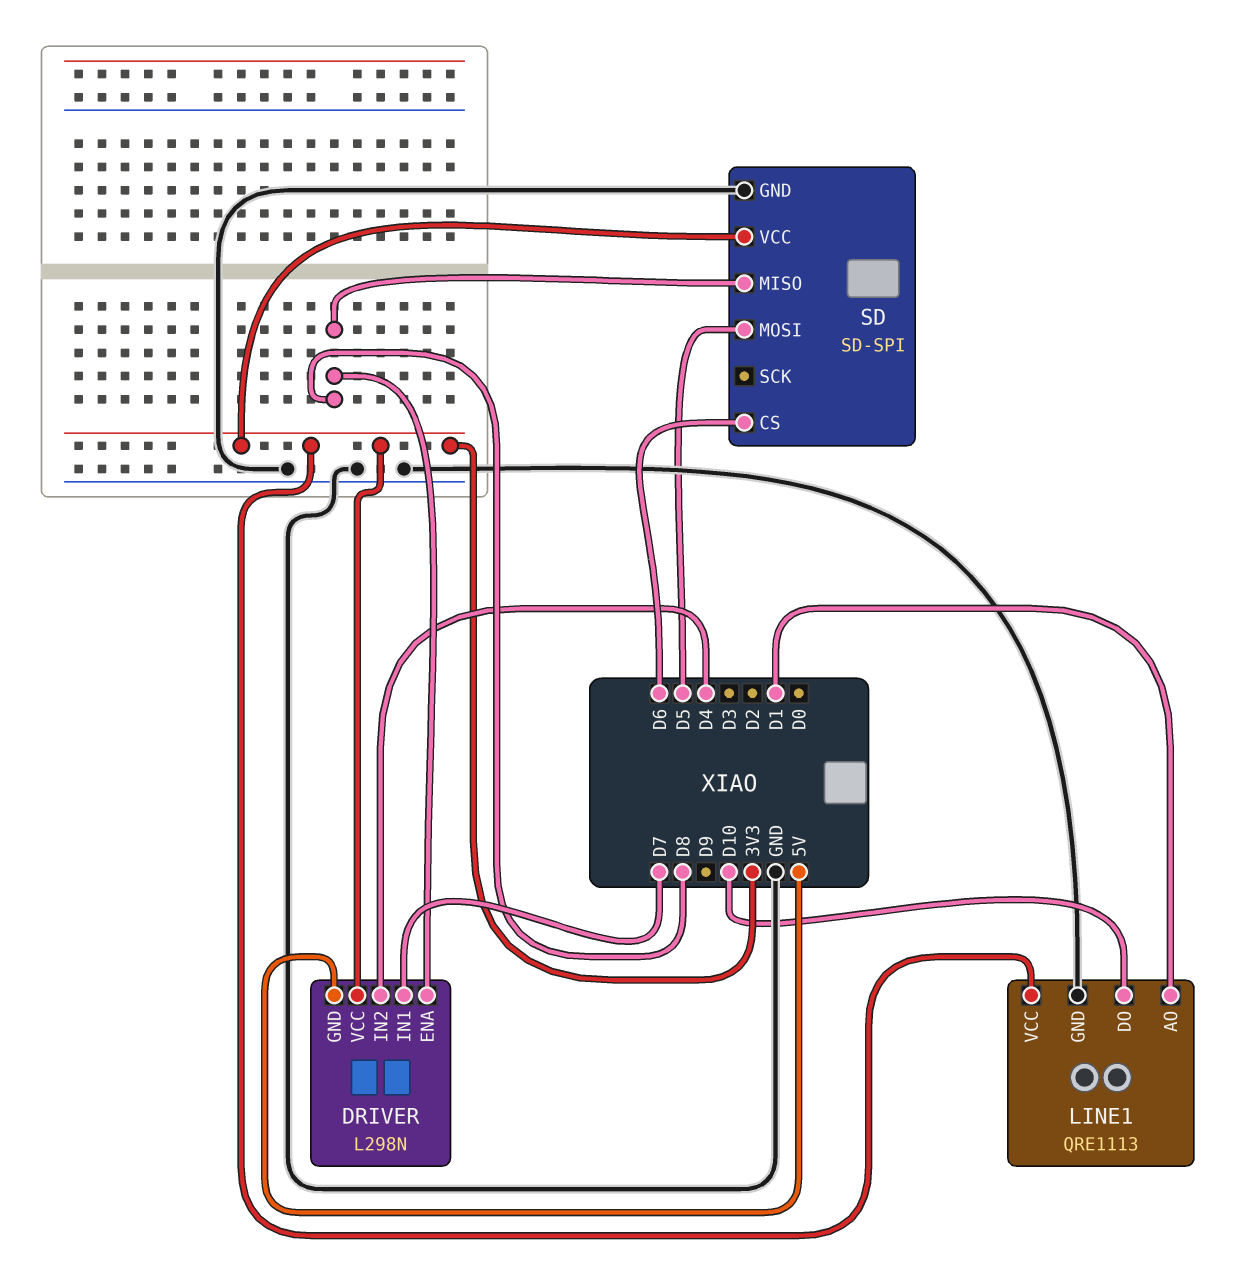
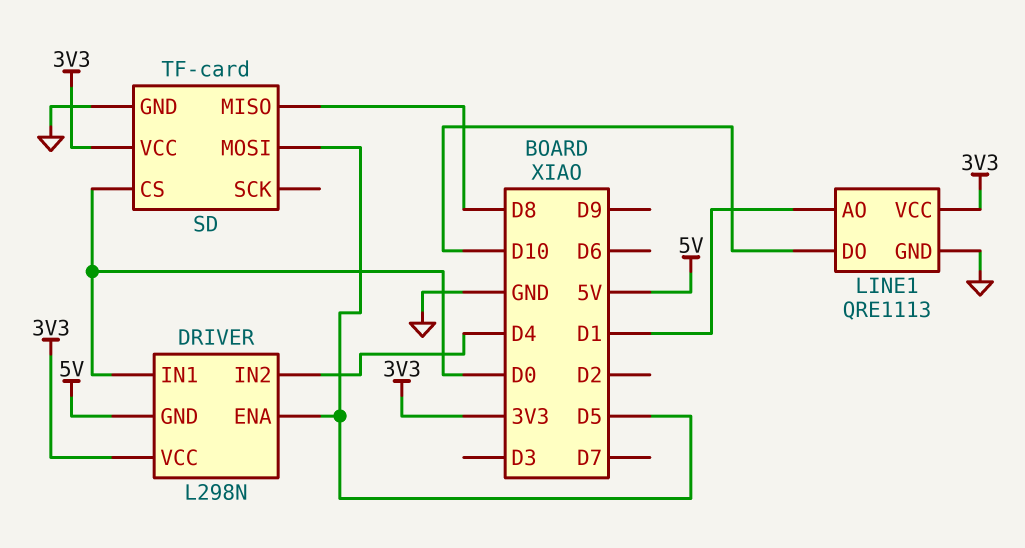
DRIVER pin ENA: D8 -> D5
DRIVER pin IN1: D7 -> D0
SD: SD-SPI -> TF-card
SD pin CS: D6 -> D0

